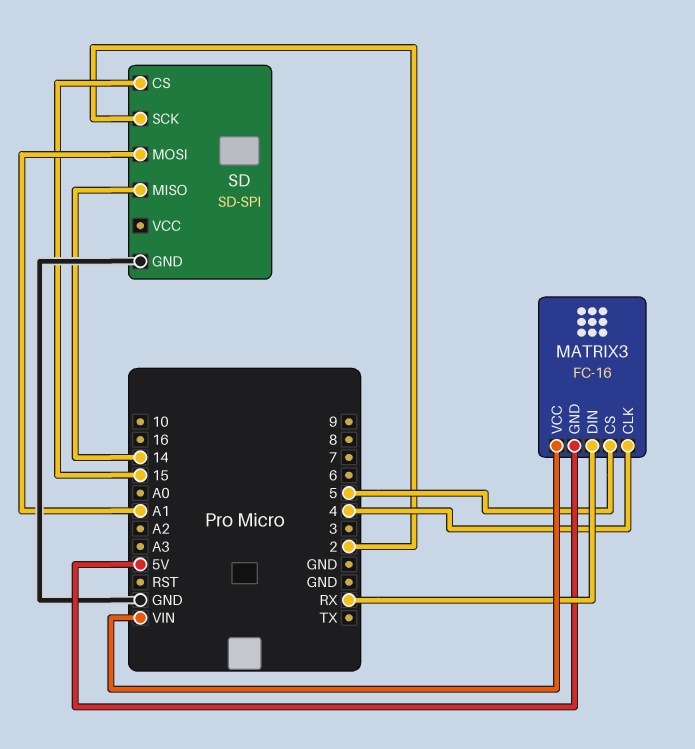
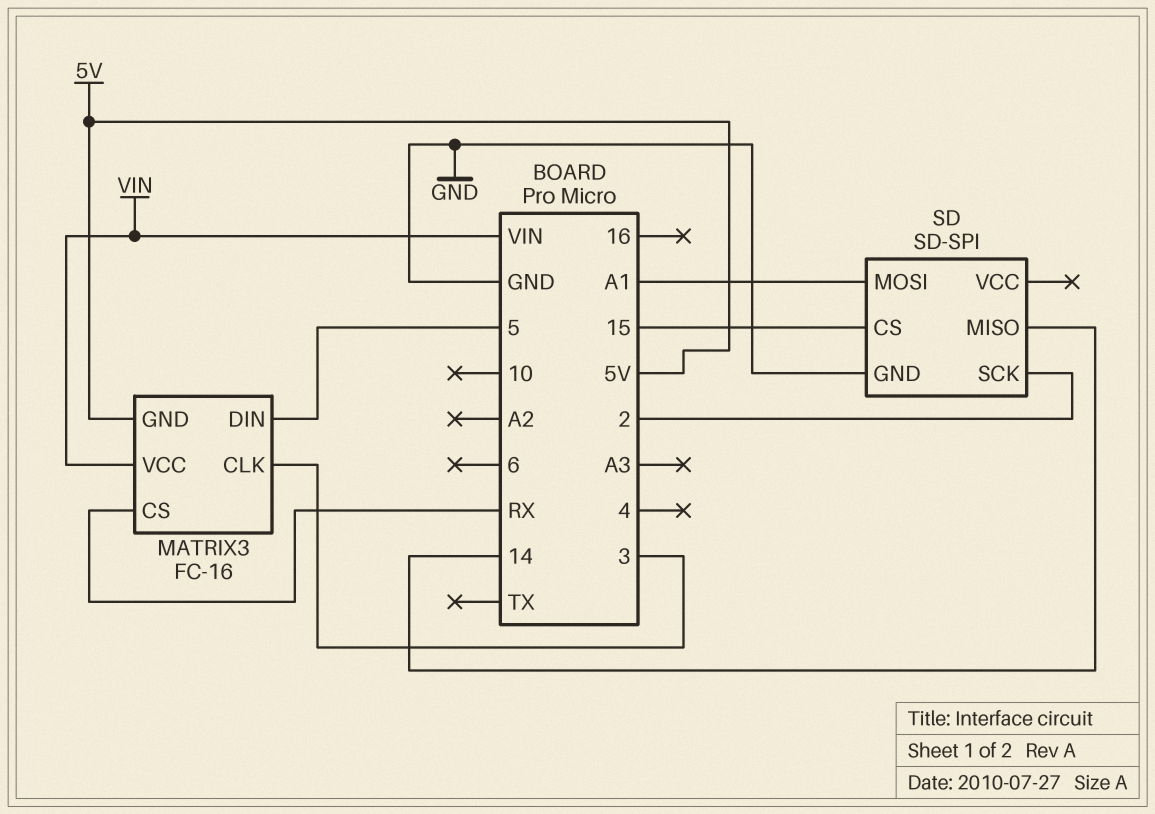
MATRIX3 pin CLK: 4 -> 3
MATRIX3 pin CS: 5 -> RX
MATRIX3 pin DIN: RX -> 5

